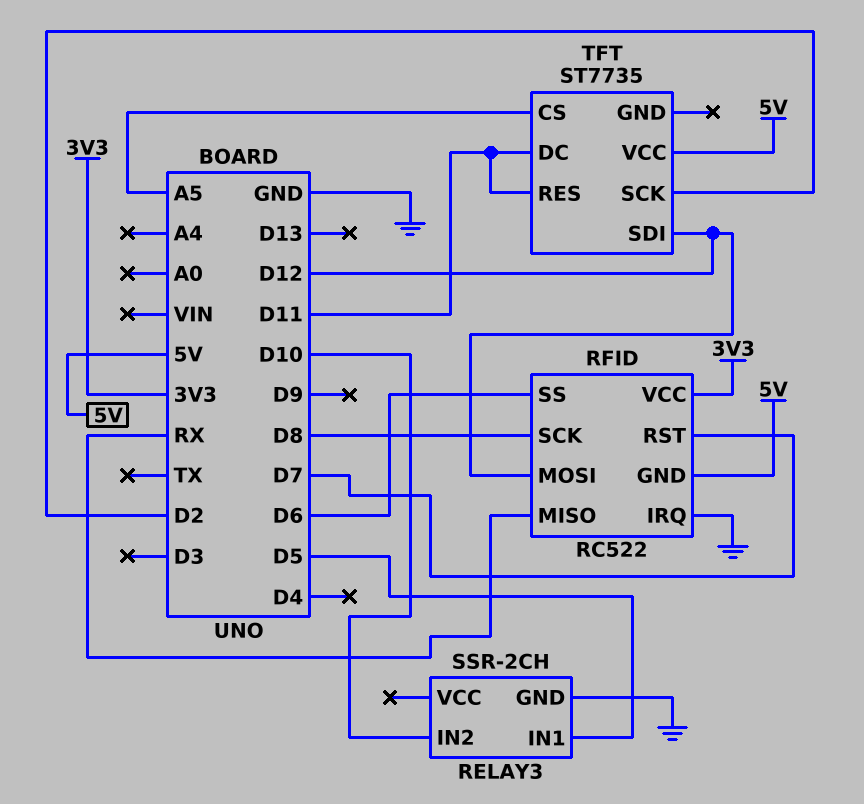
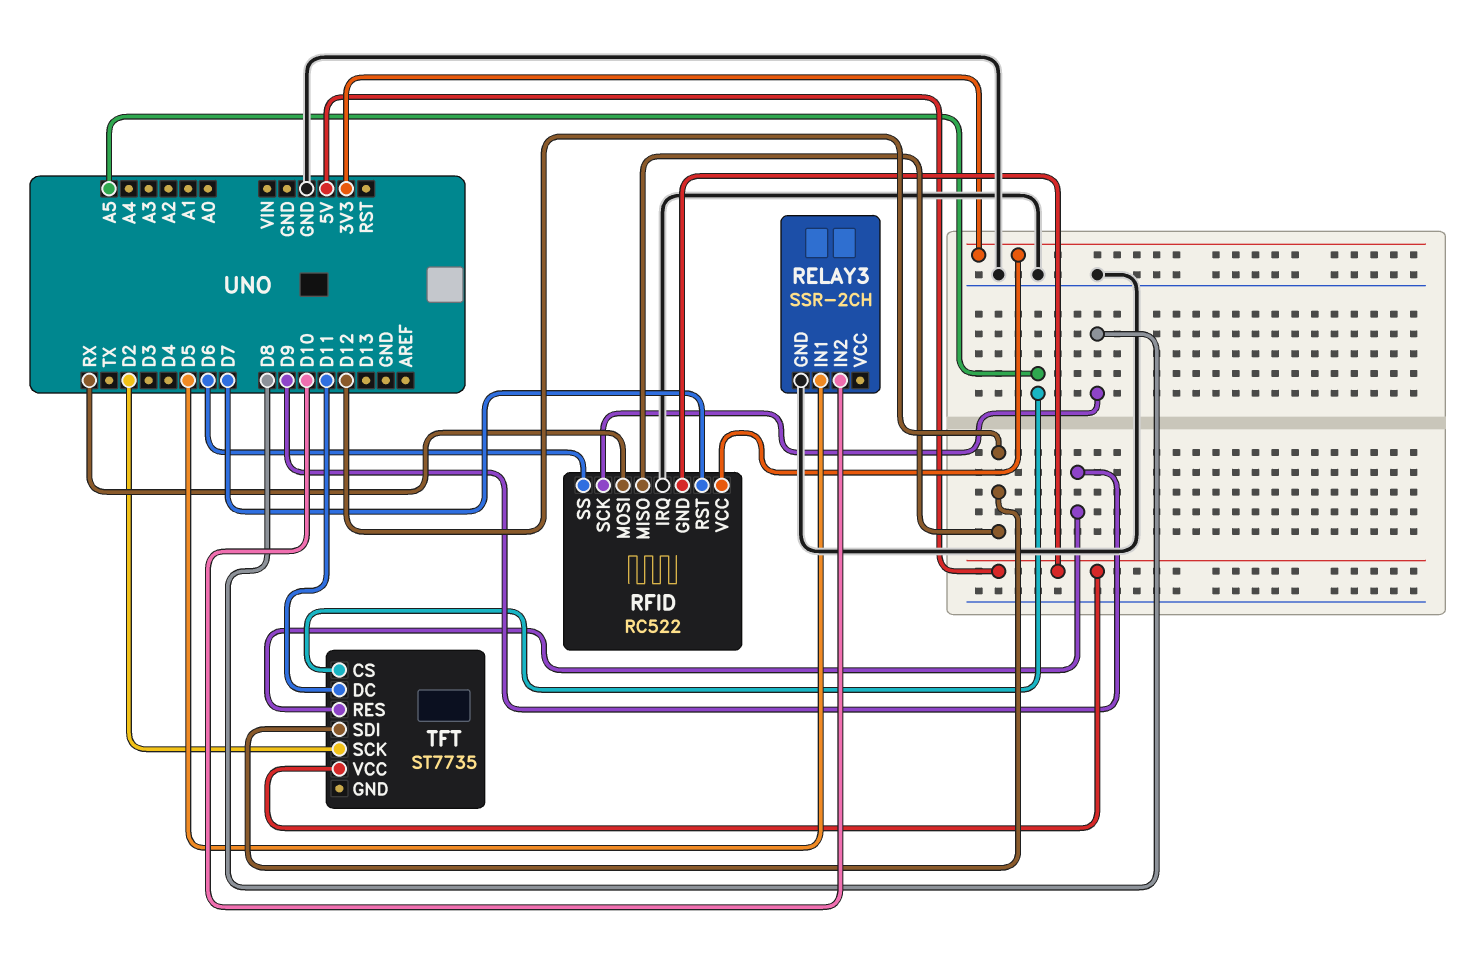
RFID pin MISO: RX -> D12
RFID pin MOSI: D12 -> RX
TFT pin RES: D11 -> D9

